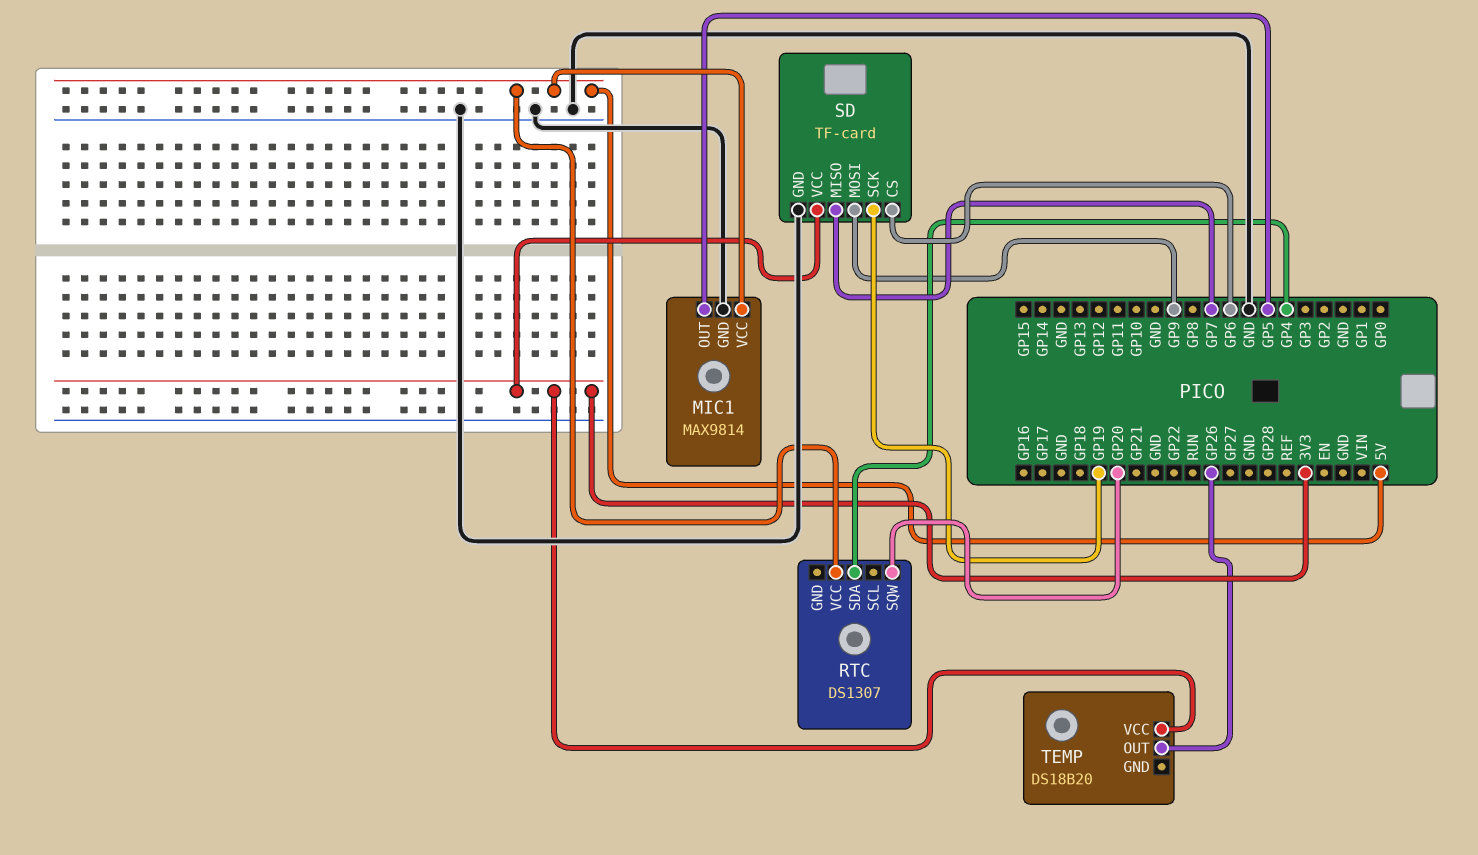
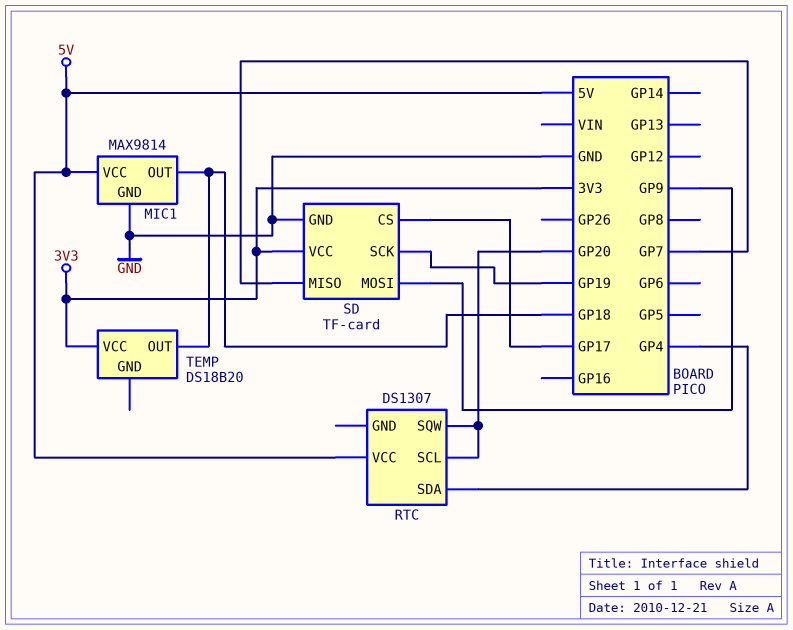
MIC1 pin OUT: GP5 -> GP18
RTC pin SCL: none -> GP20
SD pin CS: GP6 -> GP17
TEMP pin OUT: GP26 -> GP18

